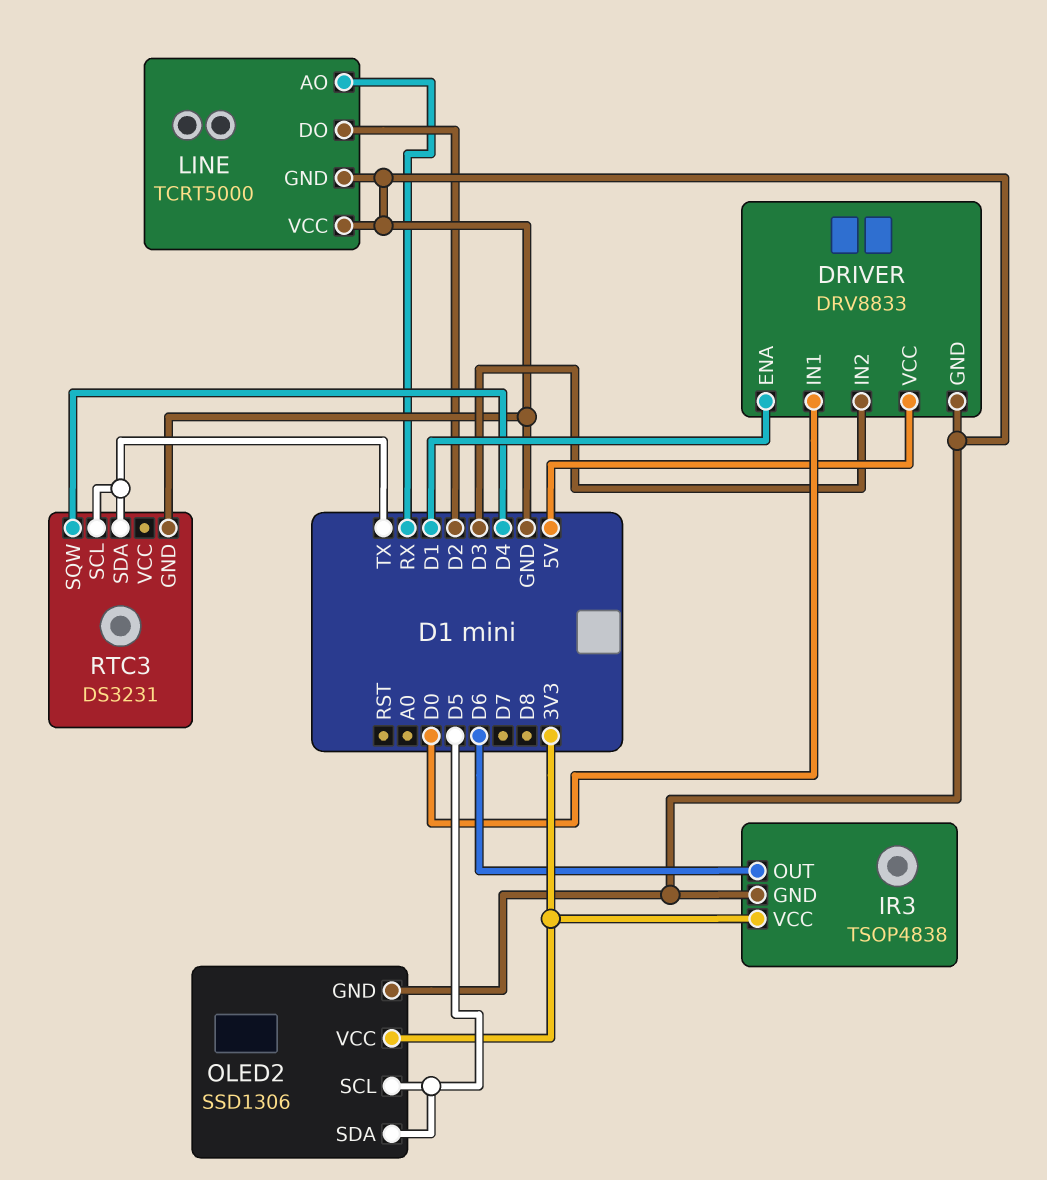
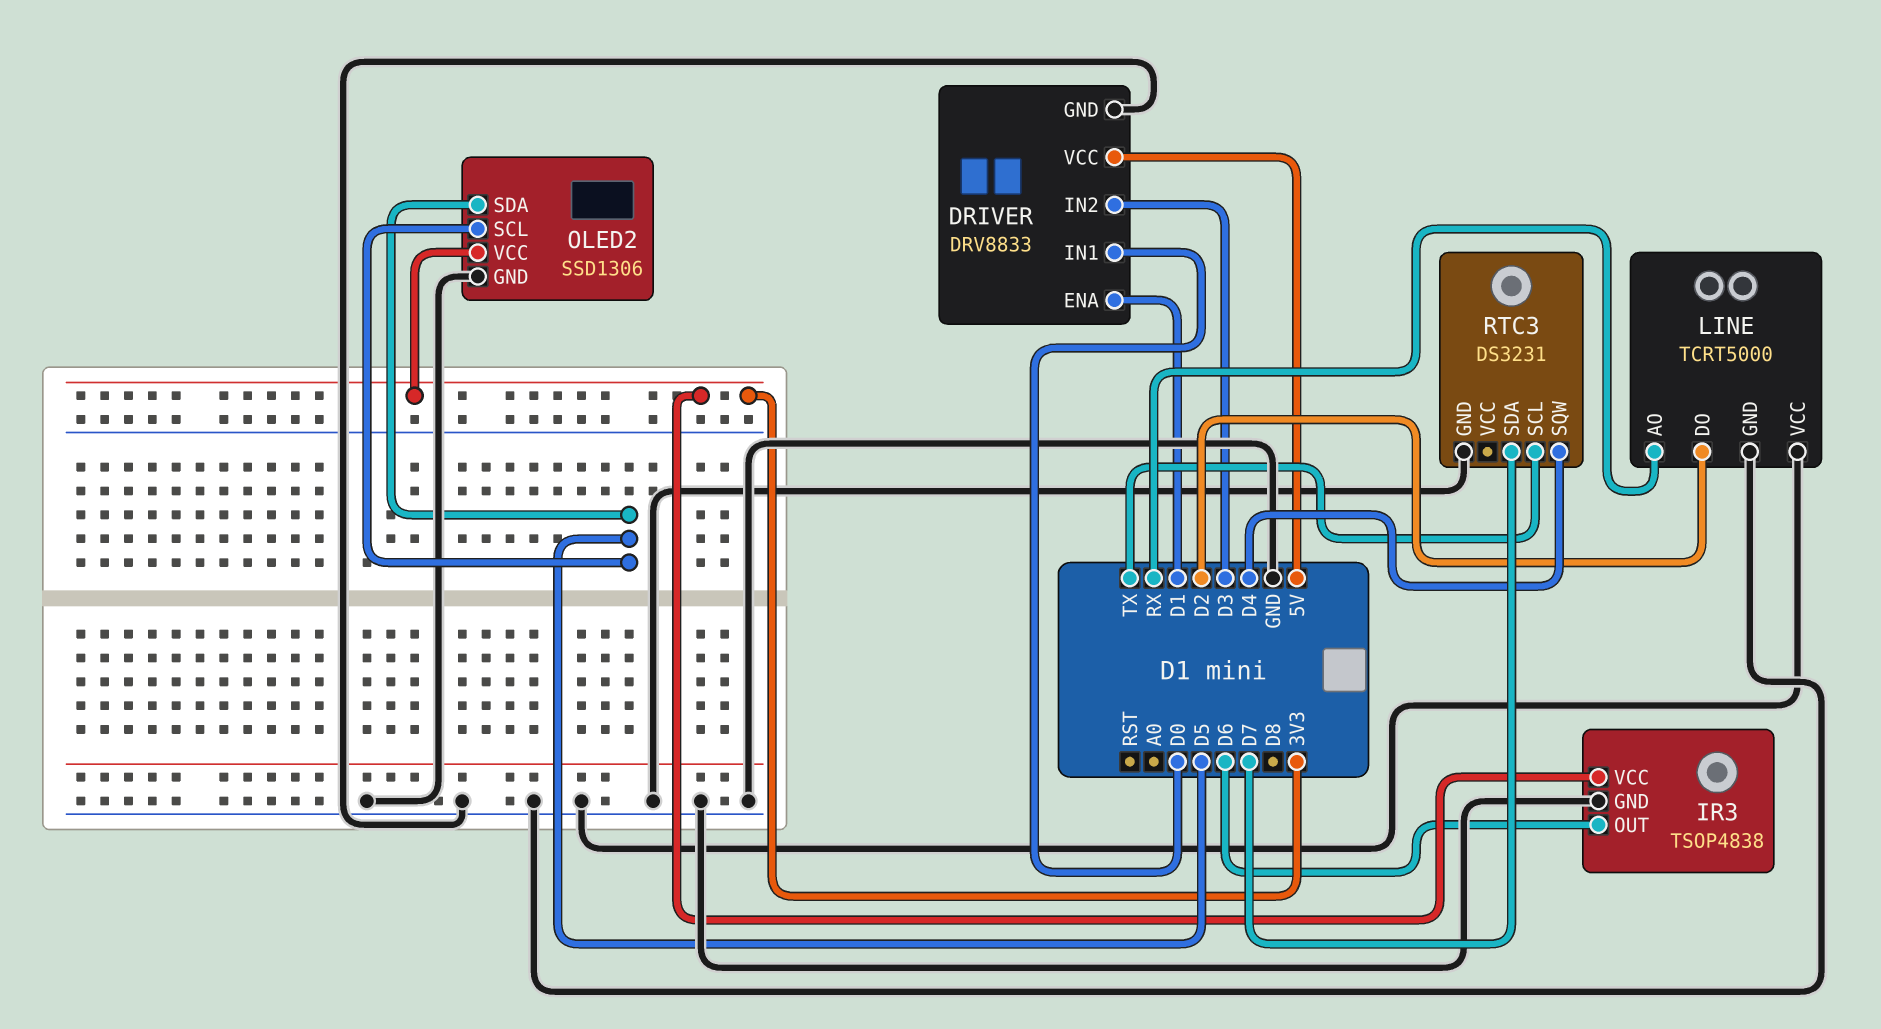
RTC3 pin SDA: TX -> D7

